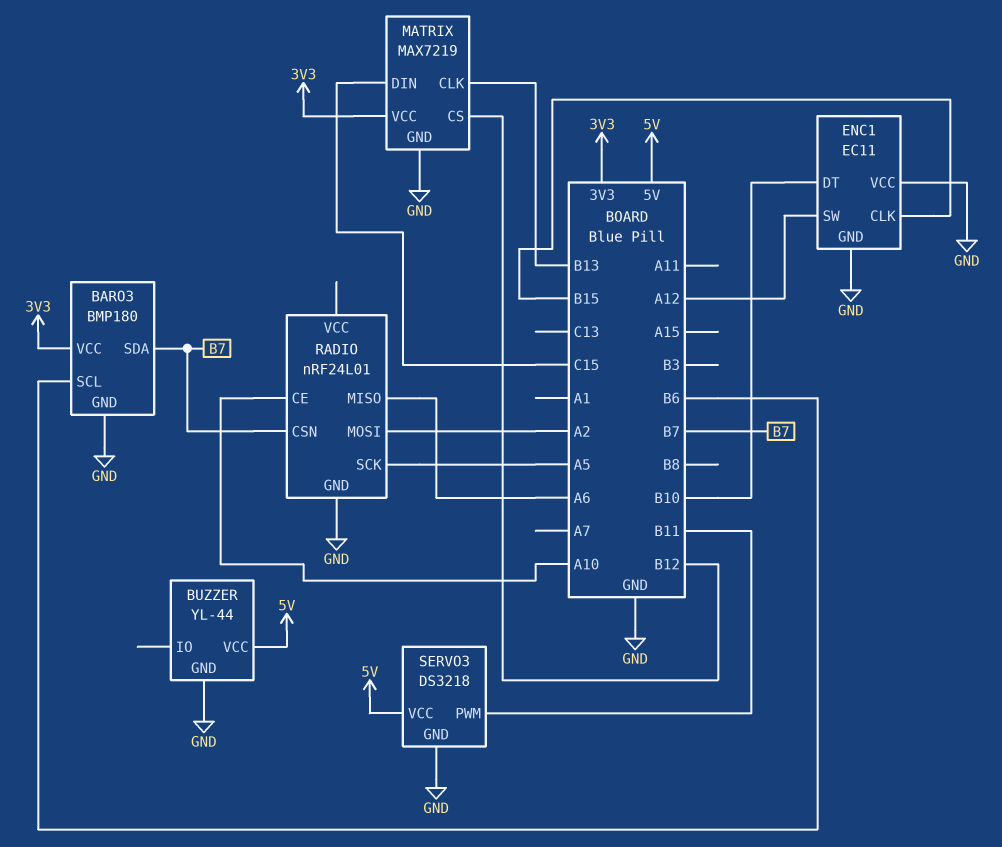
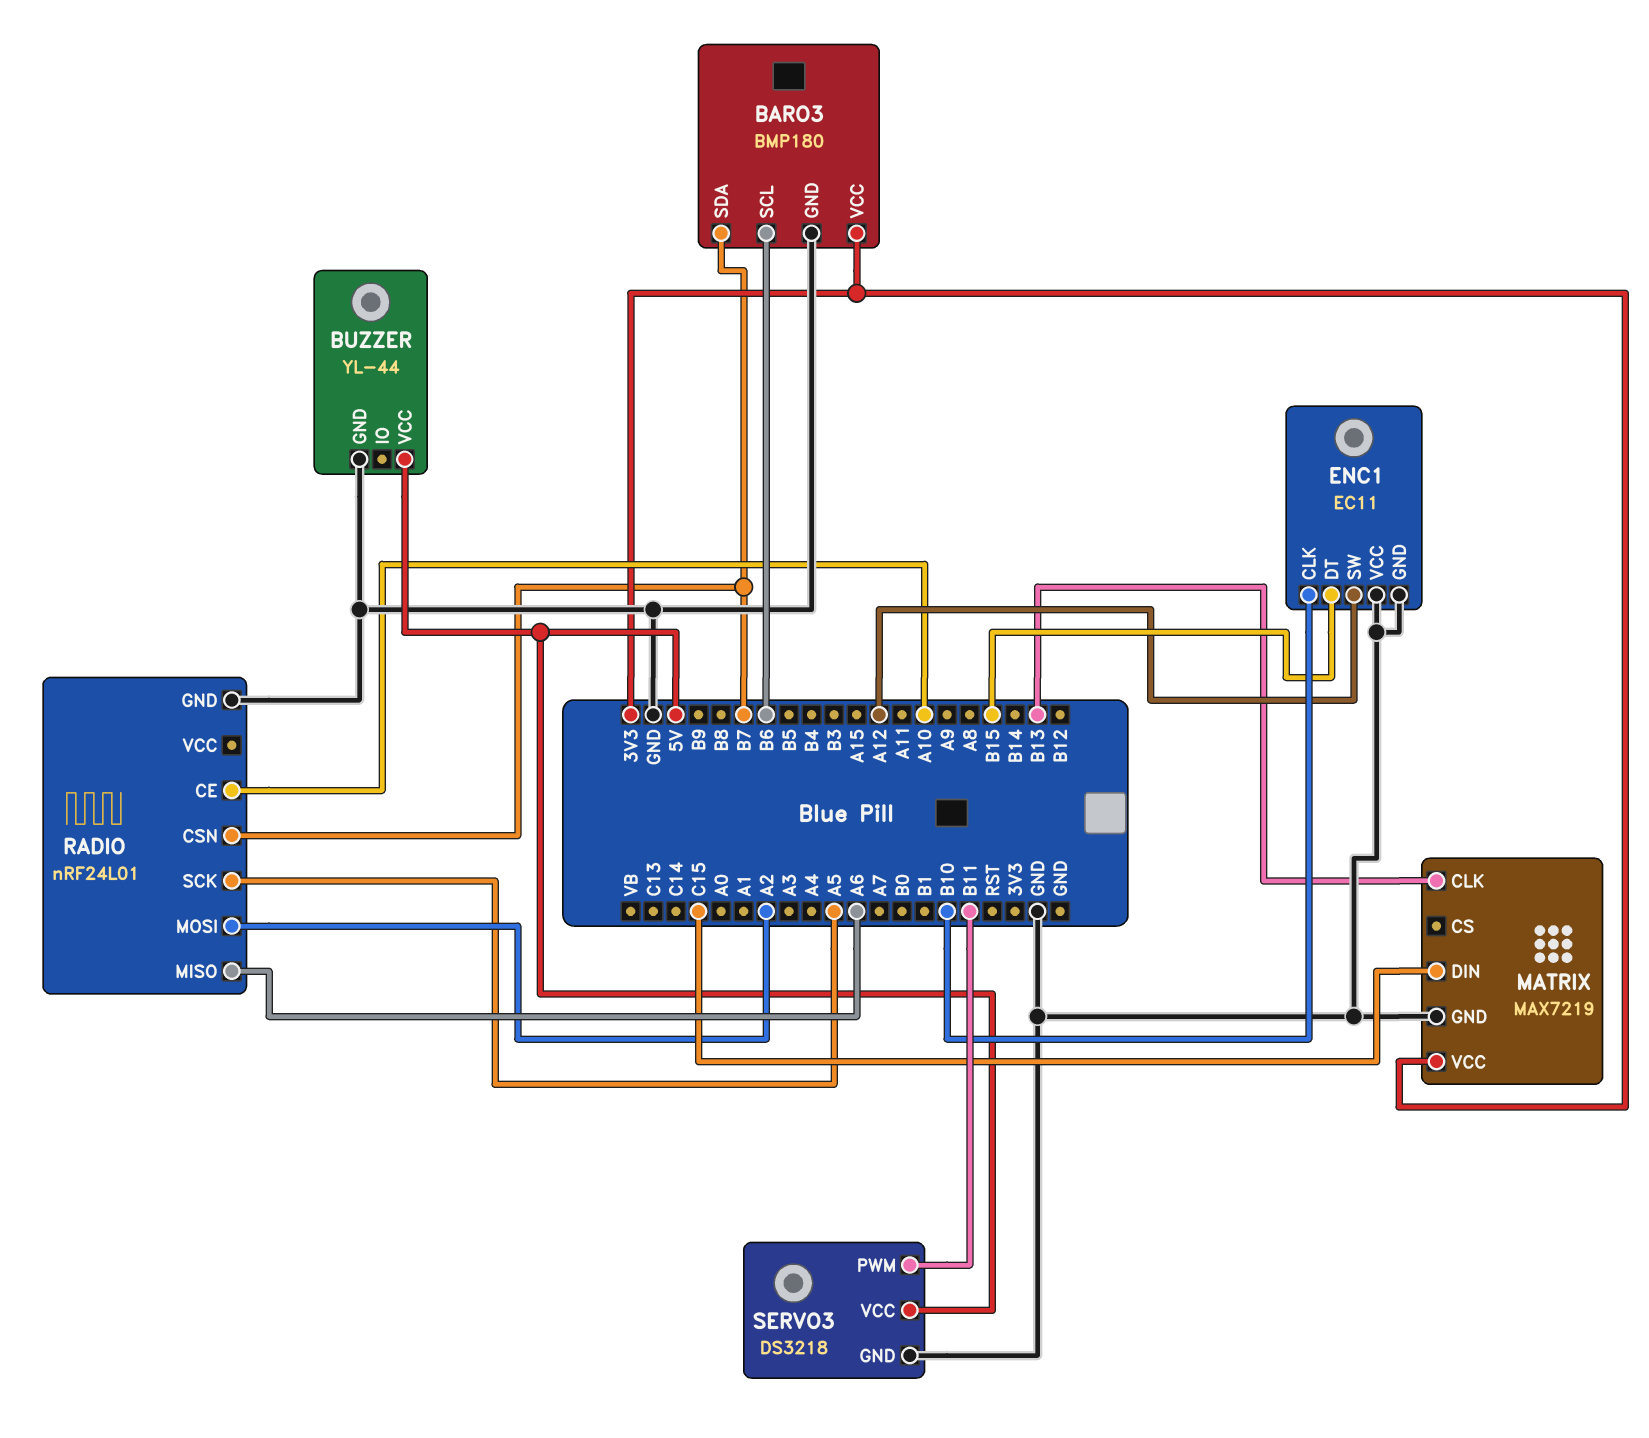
ENC1 pin CLK: B15 -> B10
ENC1 pin DT: B10 -> B15
MATRIX pin CS: B12 -> none

